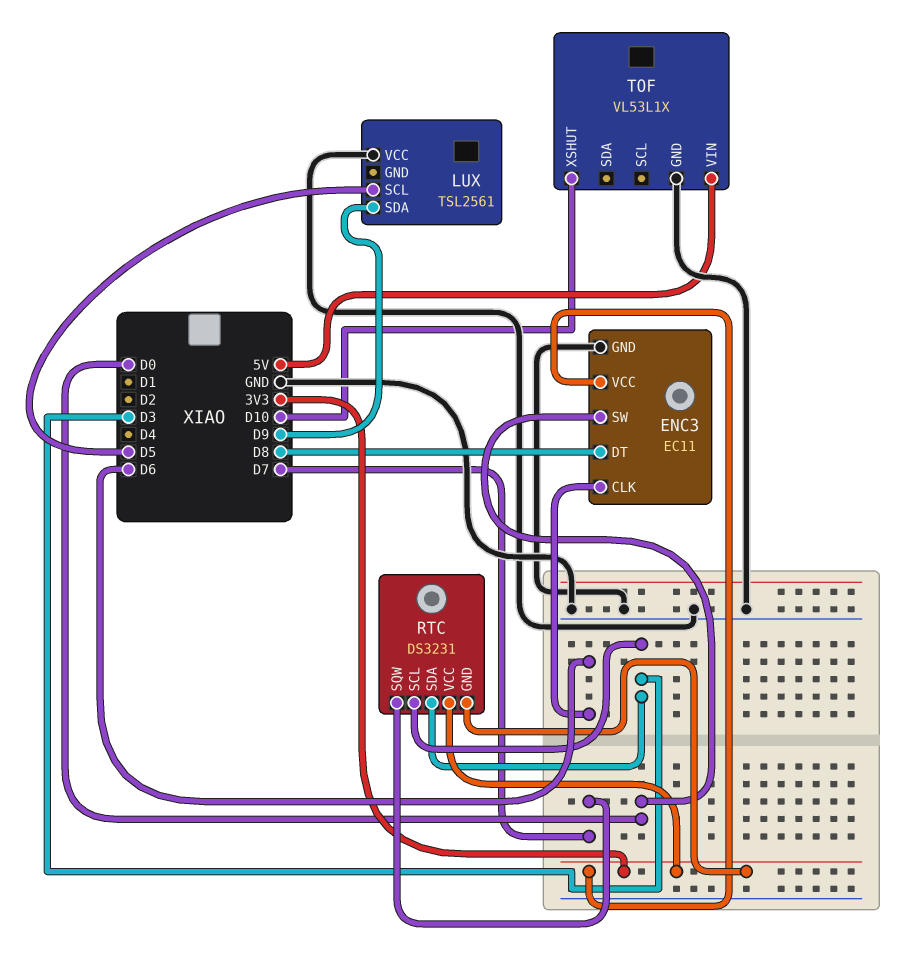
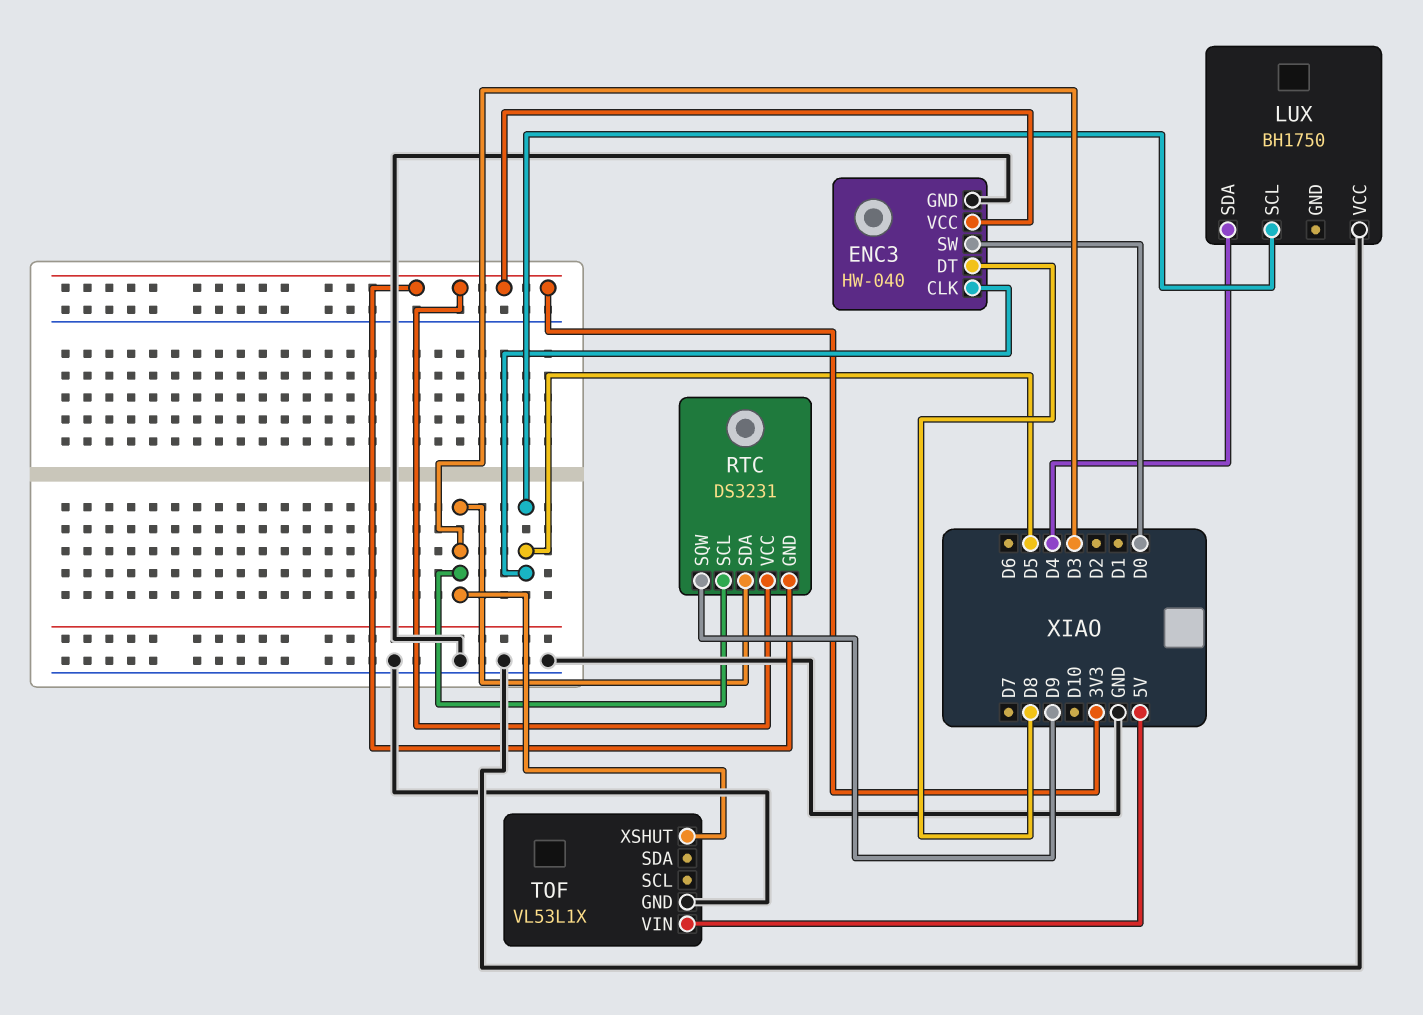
ENC3: EC11 -> HW-040
ENC3 pin CLK: D6 -> D5
LUX: TSL2561 -> BH1750
LUX pin SDA: D9 -> D4
RTC pin SQW: D7 -> D9
TOF pin XSHUT: D10 -> D3

